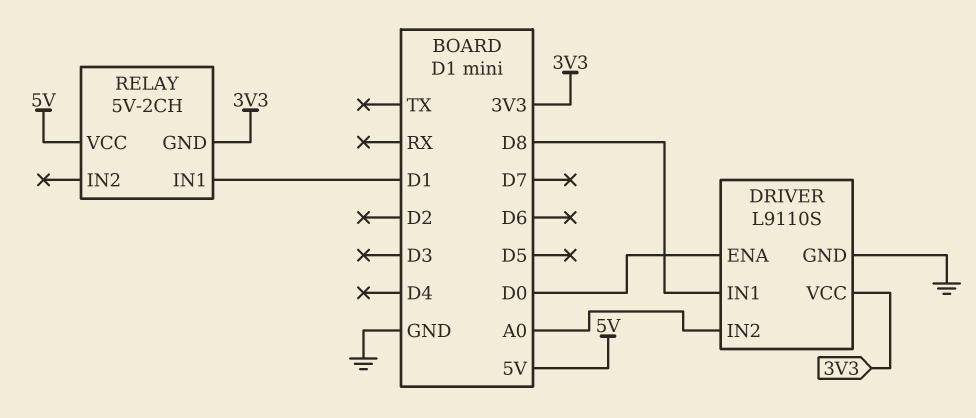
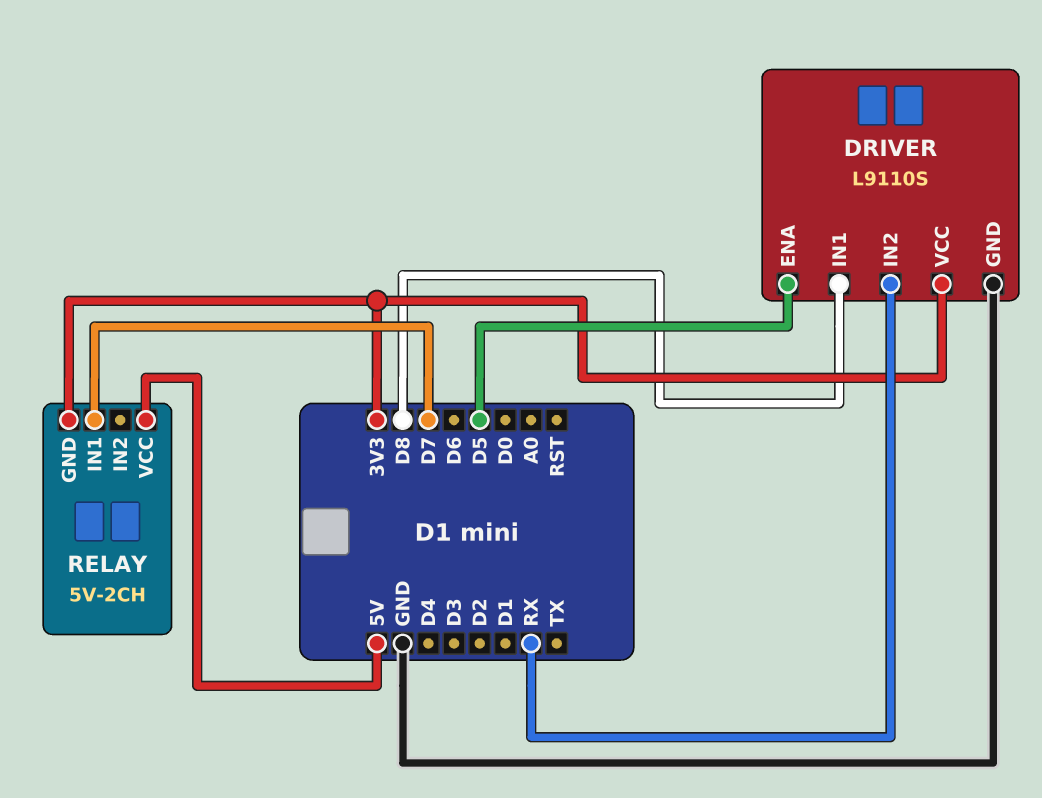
DRIVER pin ENA: D0 -> D5
DRIVER pin IN2: A0 -> RX
RELAY pin IN1: D1 -> D7

